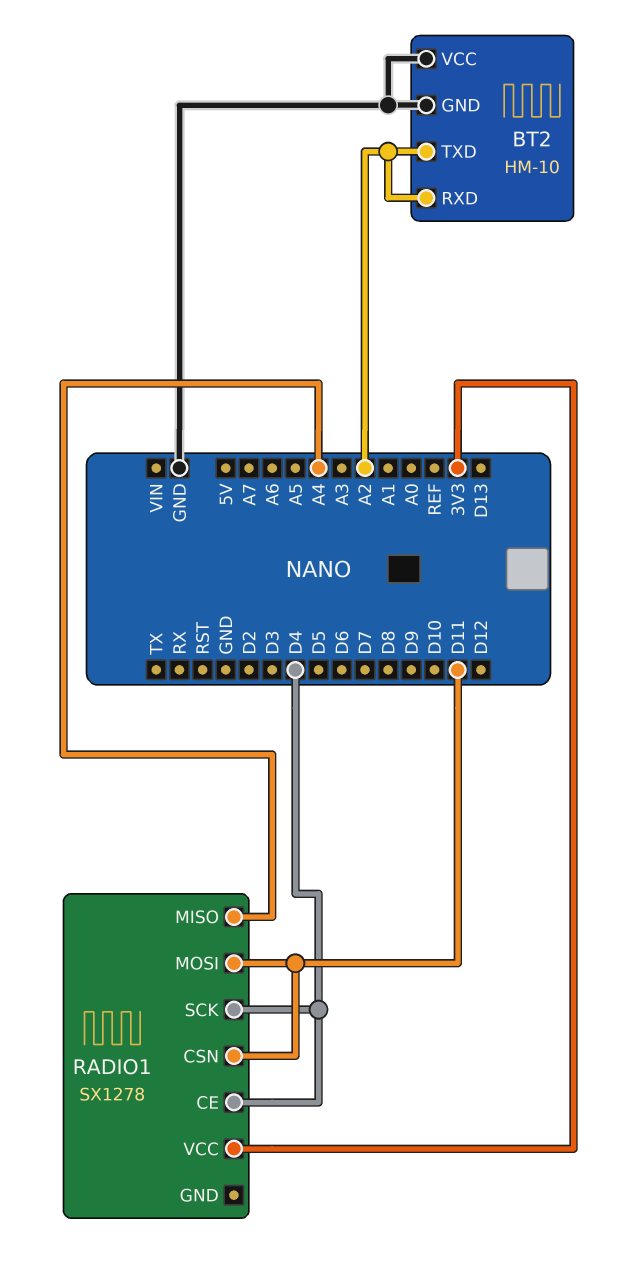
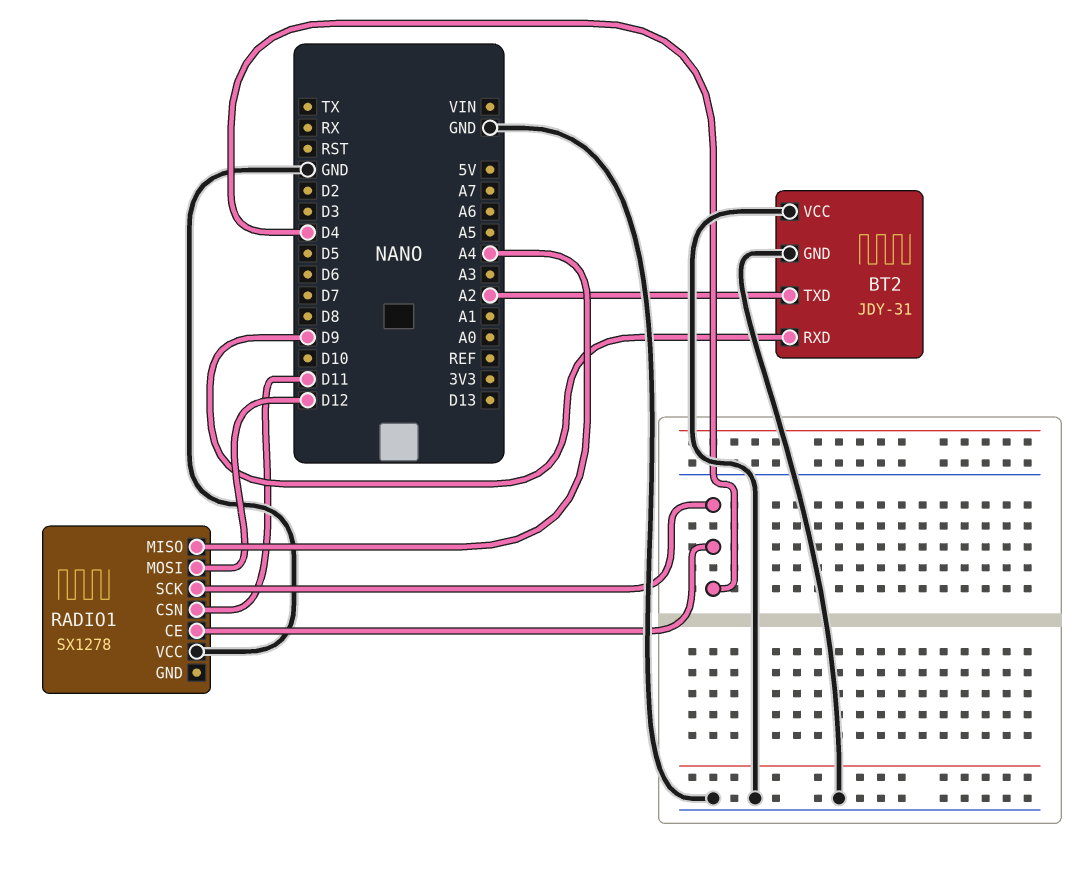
BT2: HM-10 -> JDY-31
BT2 pin RXD: A2 -> D9
RADIO1 pin MOSI: D11 -> D12
RADIO1 pin VCC: 3V3 -> GND

